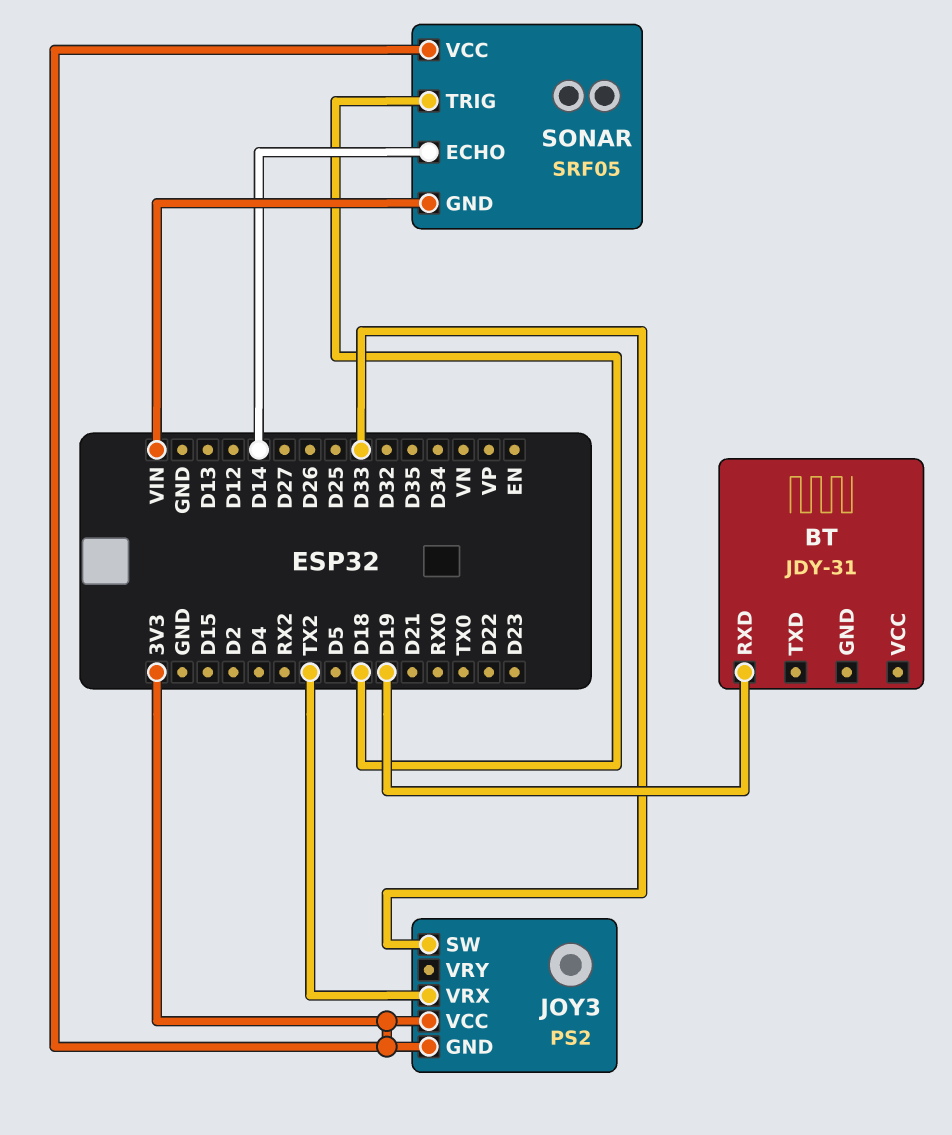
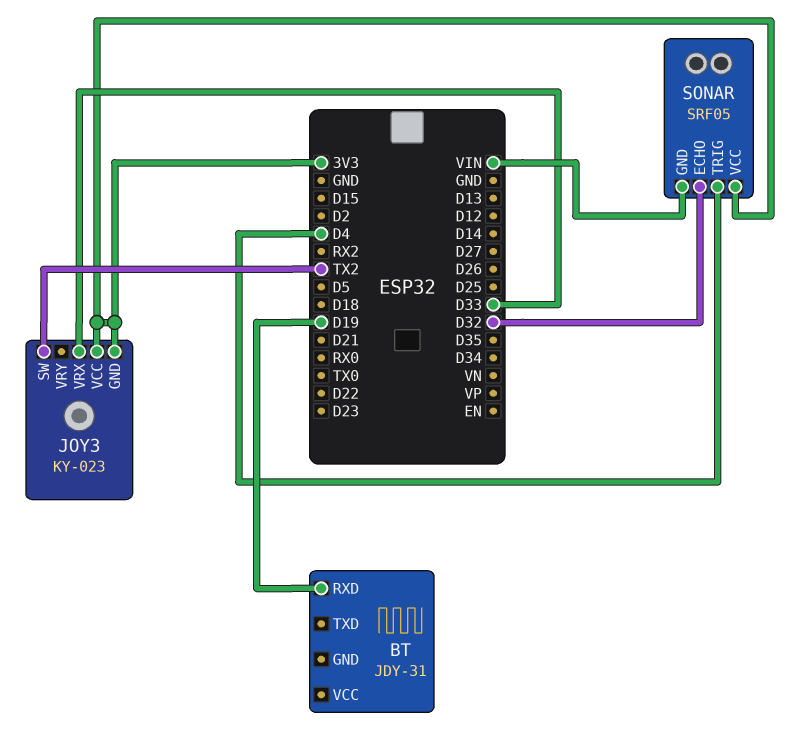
JOY3: PS2 -> KY-023
JOY3 pin SW: D33 -> TX2
JOY3 pin VRX: TX2 -> D33
SONAR pin ECHO: D14 -> D32
SONAR pin TRIG: D18 -> D4

